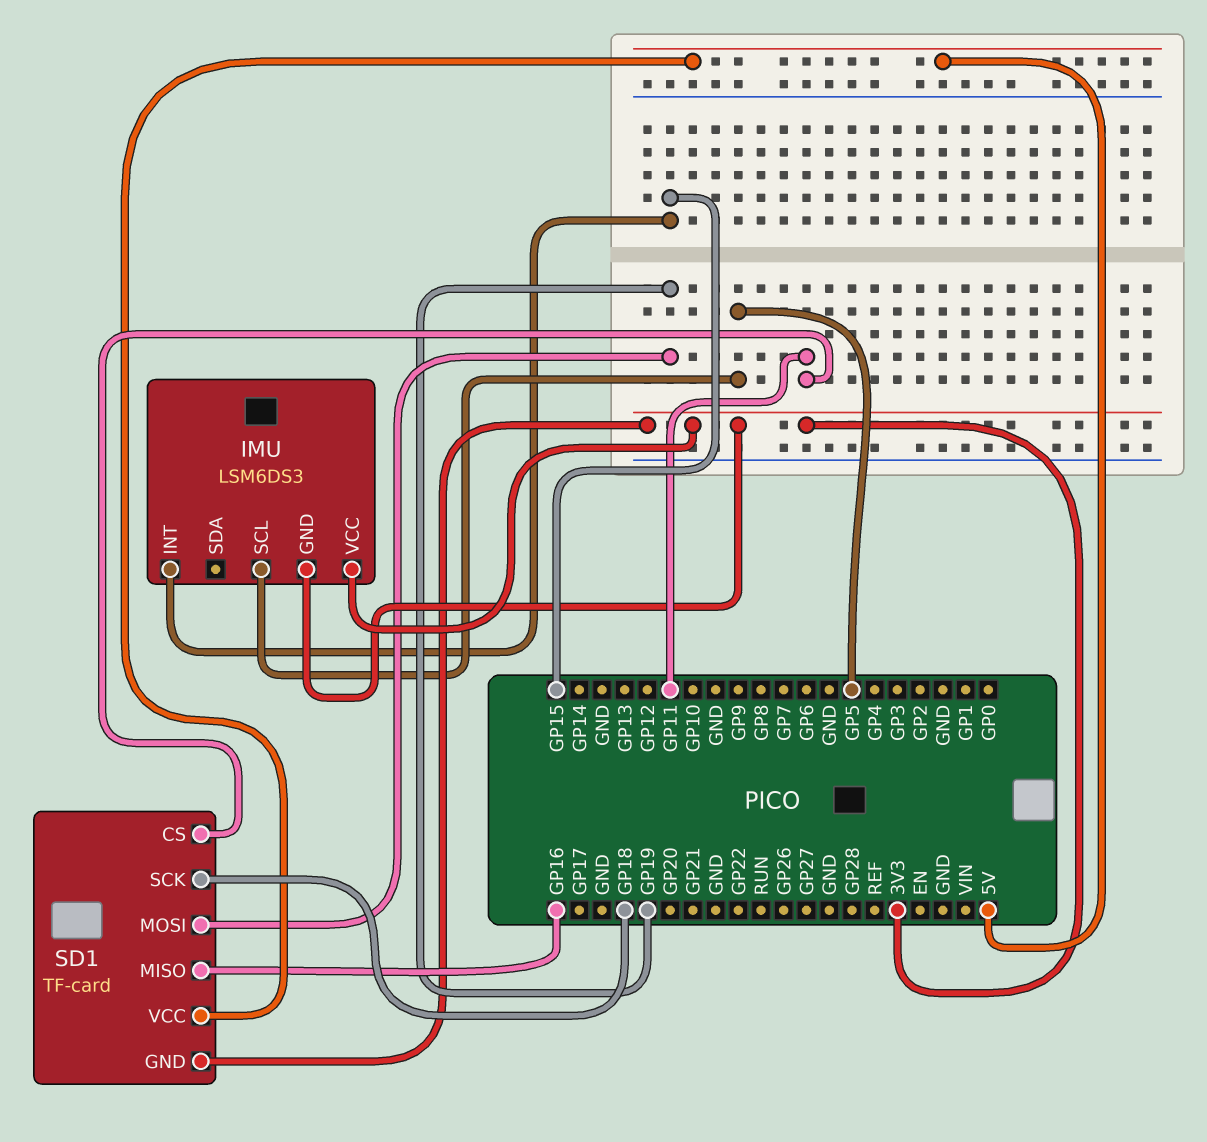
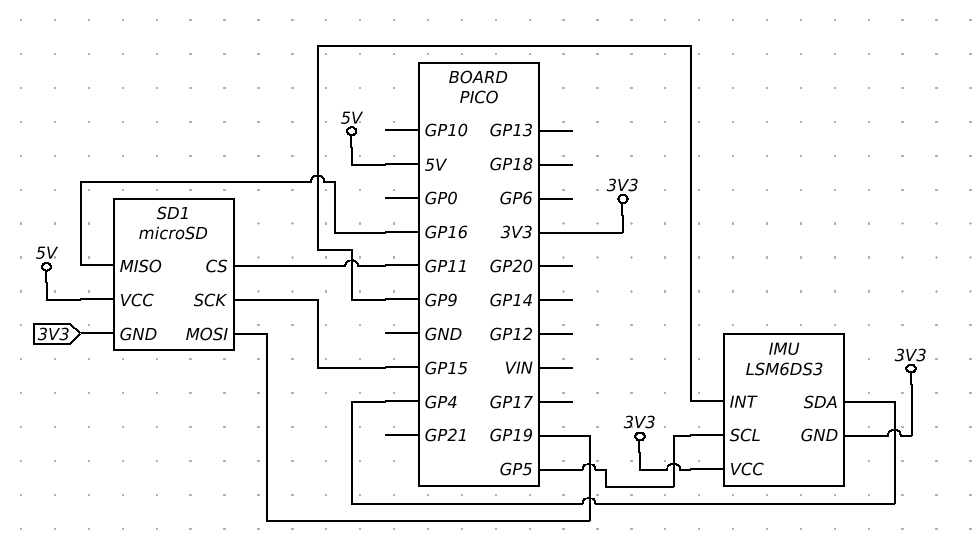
IMU pin INT: GP15 -> GP9
IMU pin SDA: none -> GP4
SD1: TF-card -> microSD
SD1 pin SCK: GP18 -> GP15

